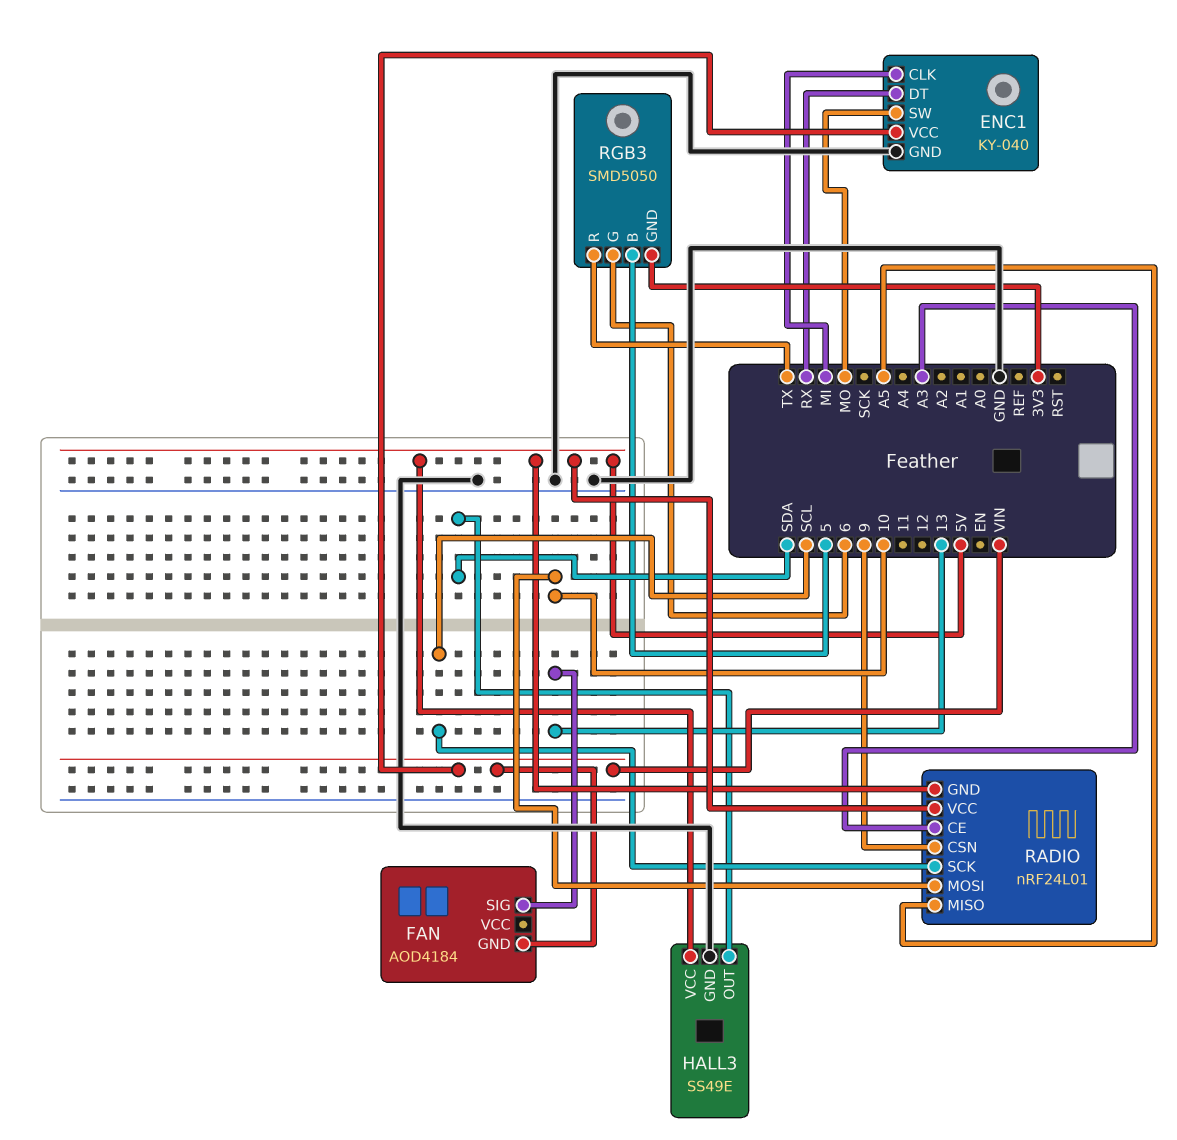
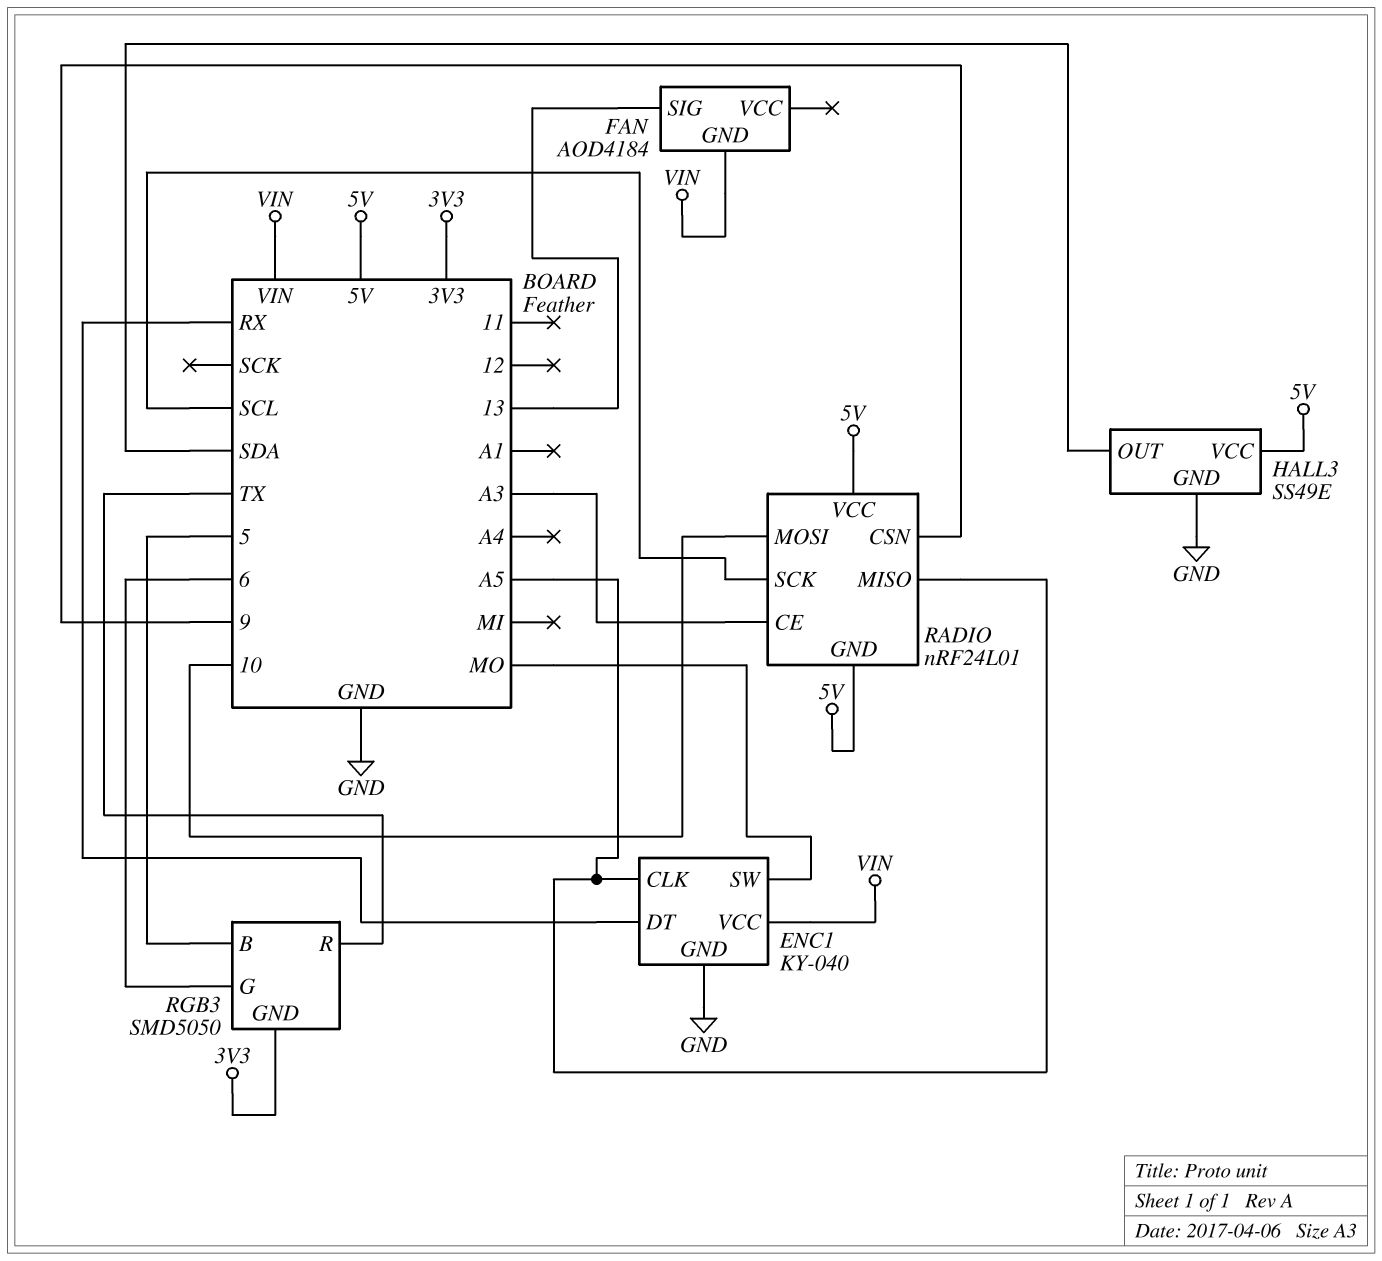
ENC1 pin CLK: MI -> A5

